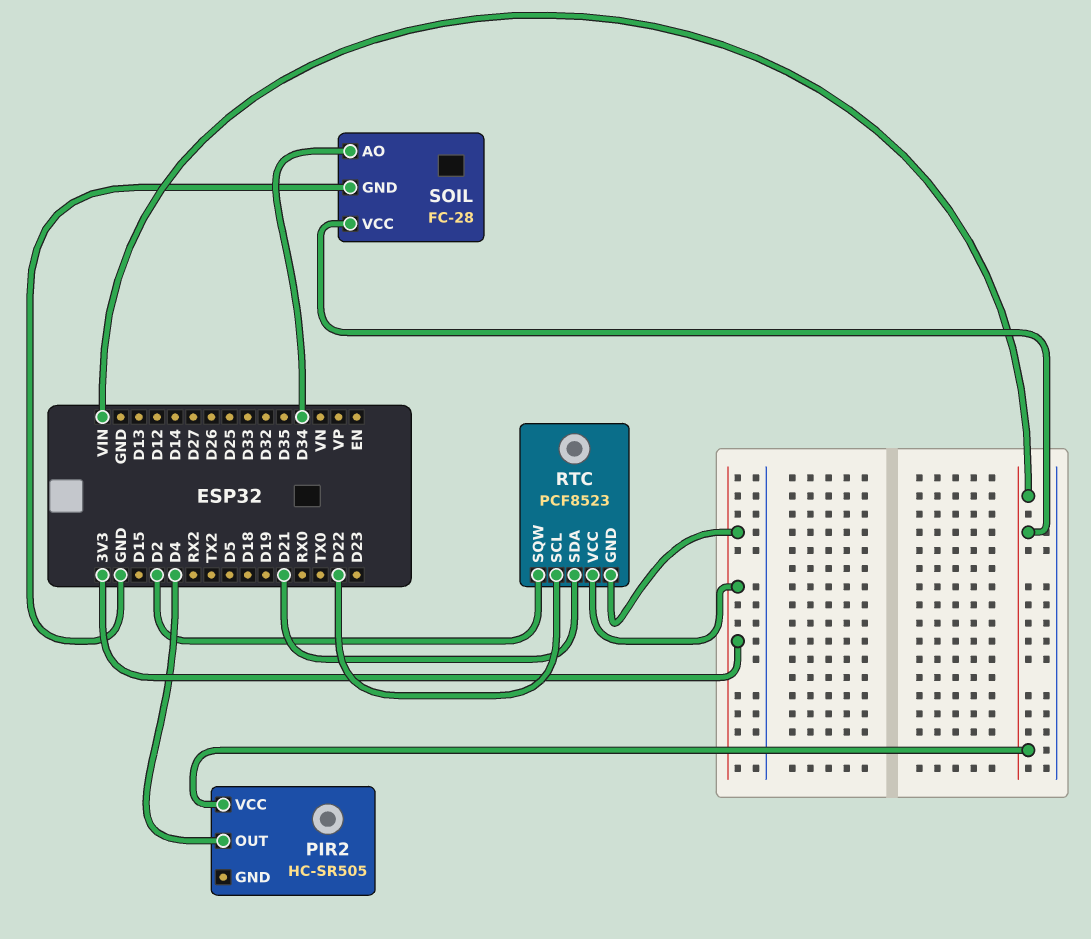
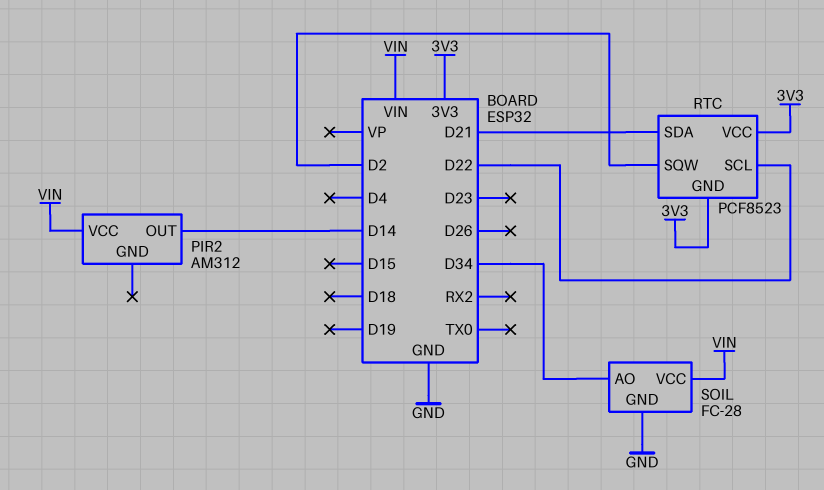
PIR2: HC-SR505 -> AM312
PIR2 pin OUT: D4 -> D14

